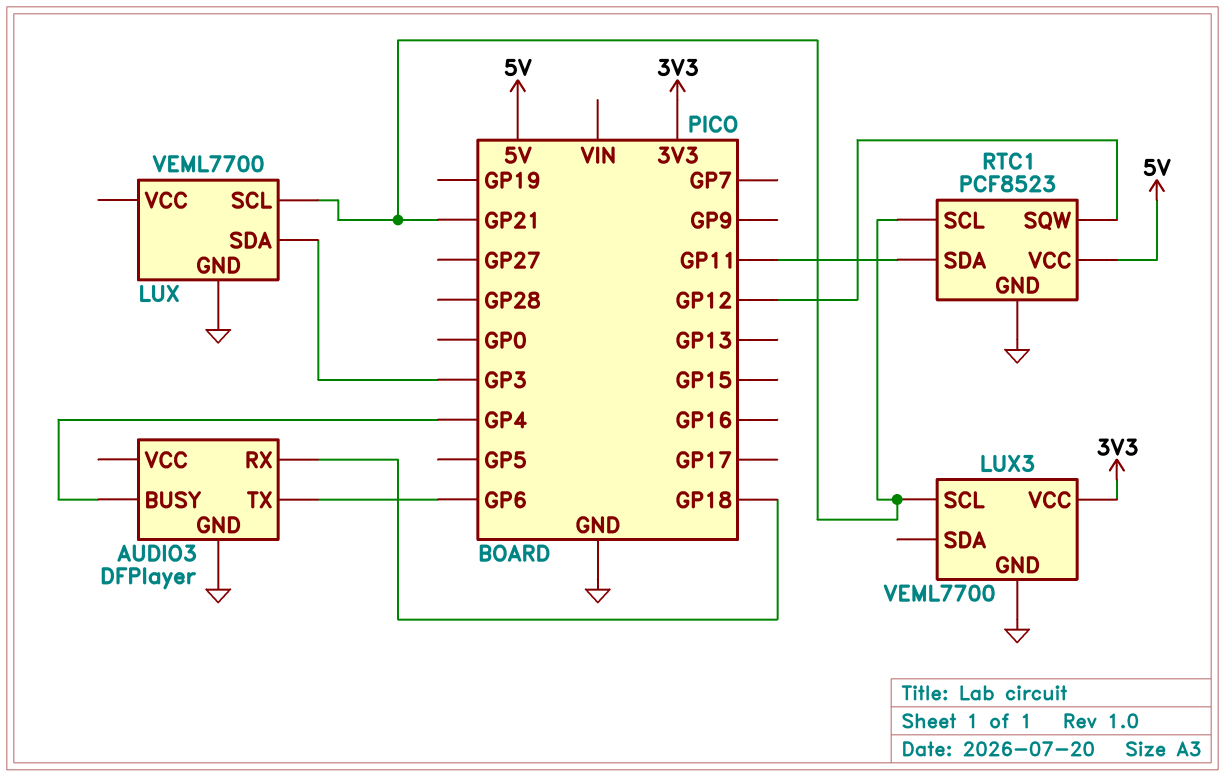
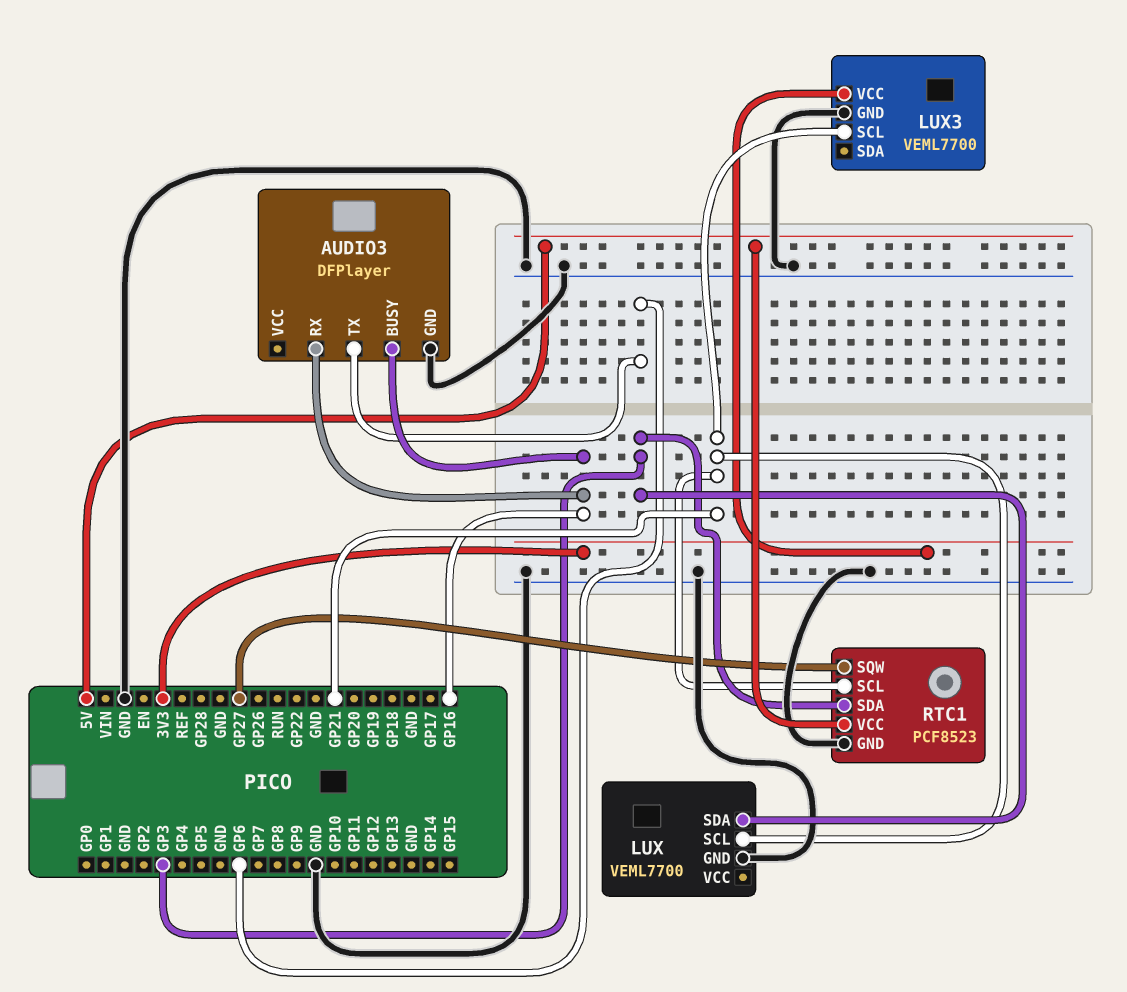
AUDIO3 pin BUSY: GP4 -> GP16
AUDIO3 pin RX: GP18 -> GP16
RTC1 pin SDA: GP11 -> GP3
RTC1 pin SQW: GP12 -> GP27

